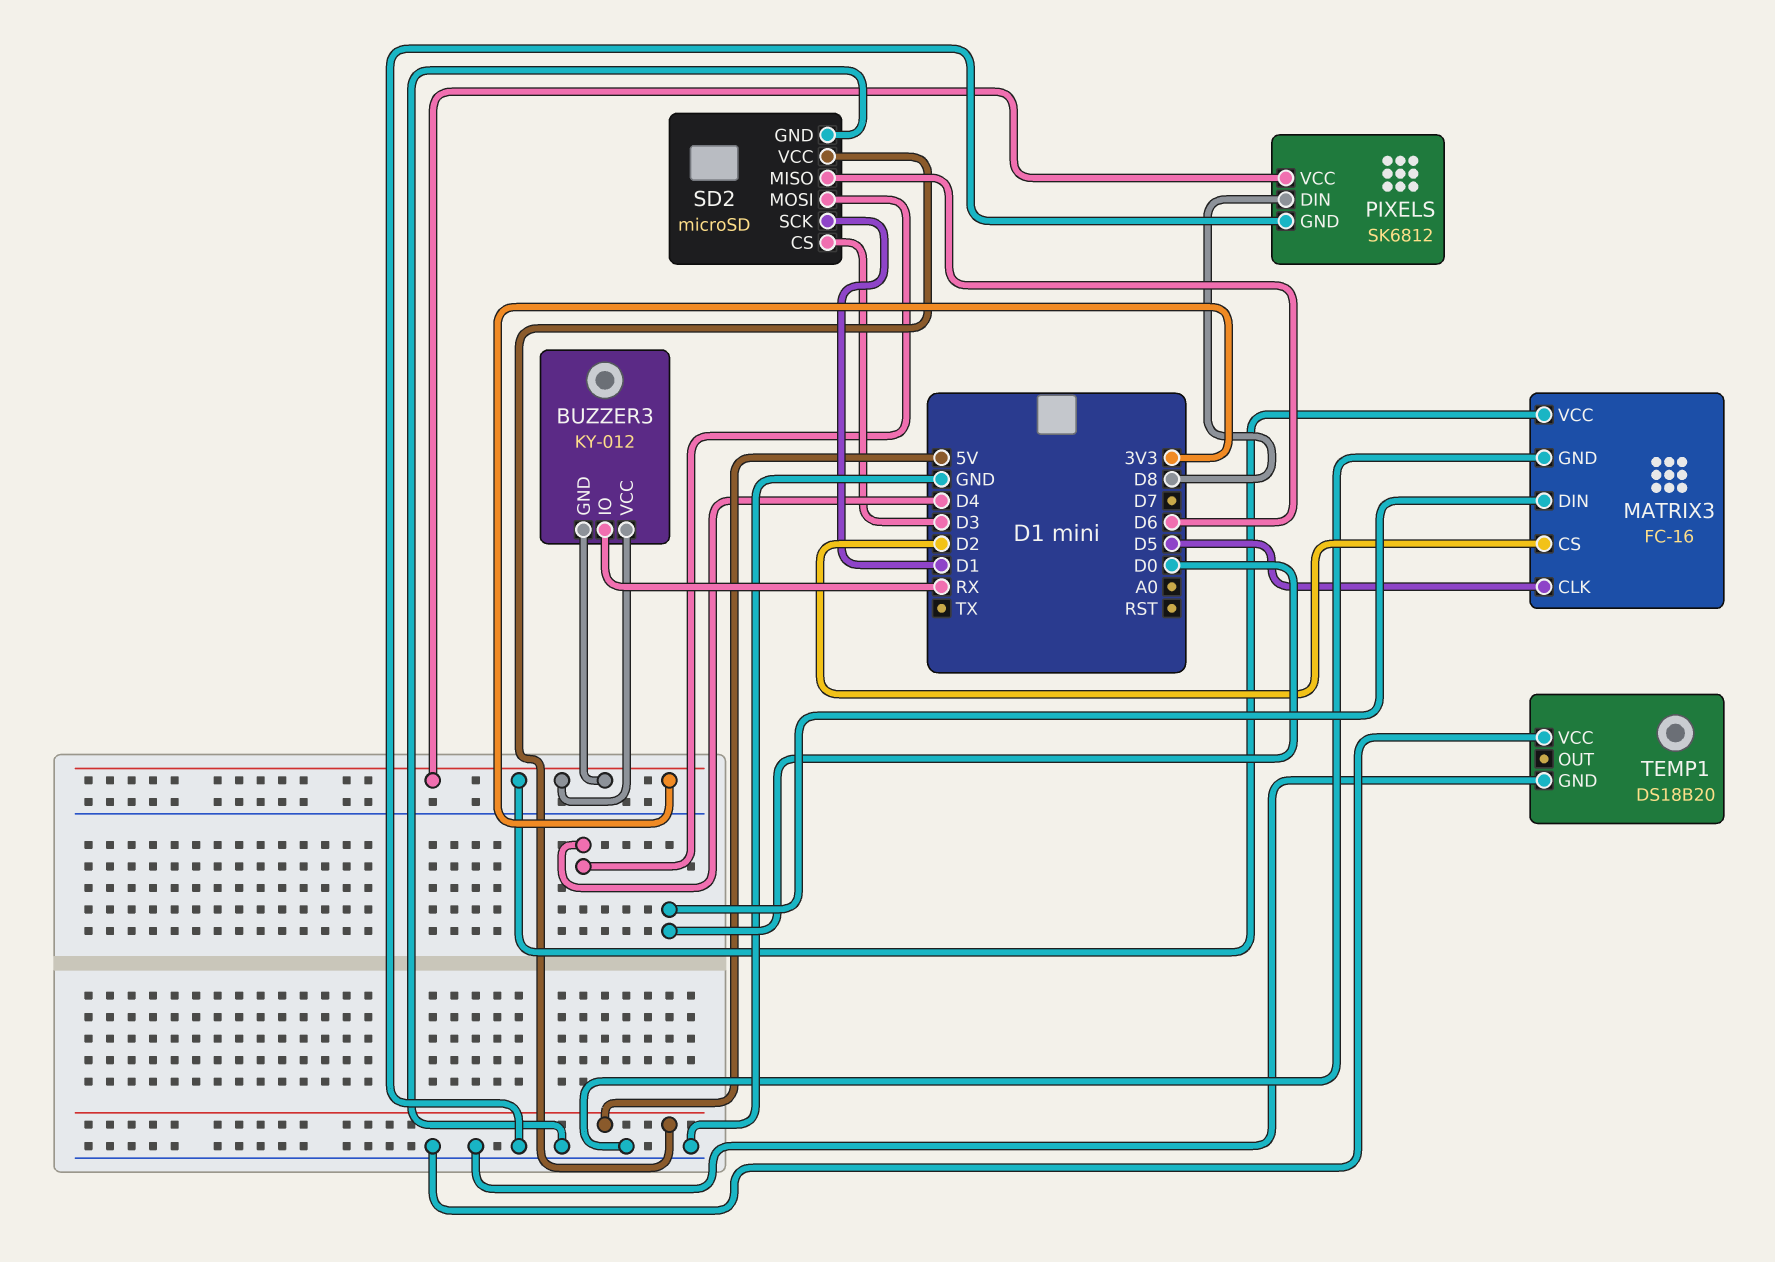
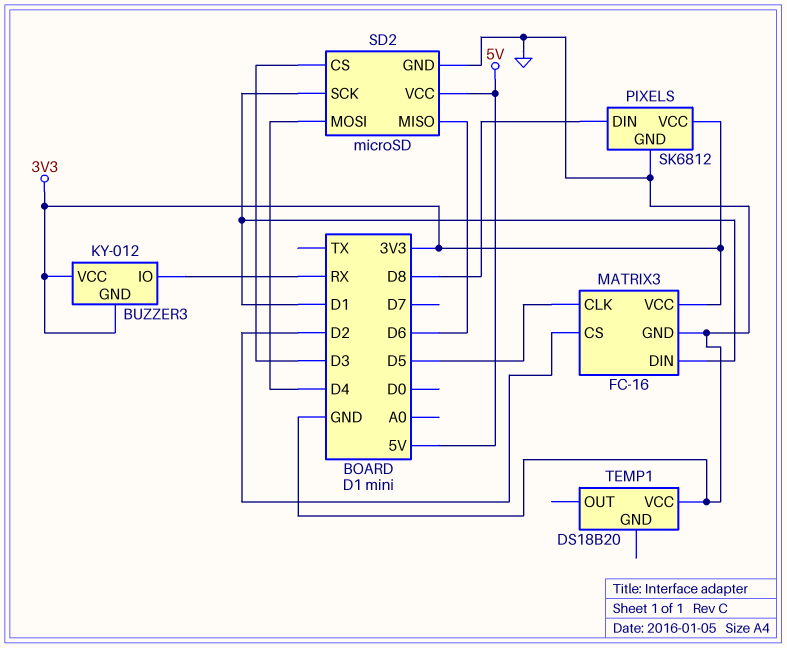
MATRIX3 pin DIN: D0 -> D1
TEMP1 pin GND: GND -> none

